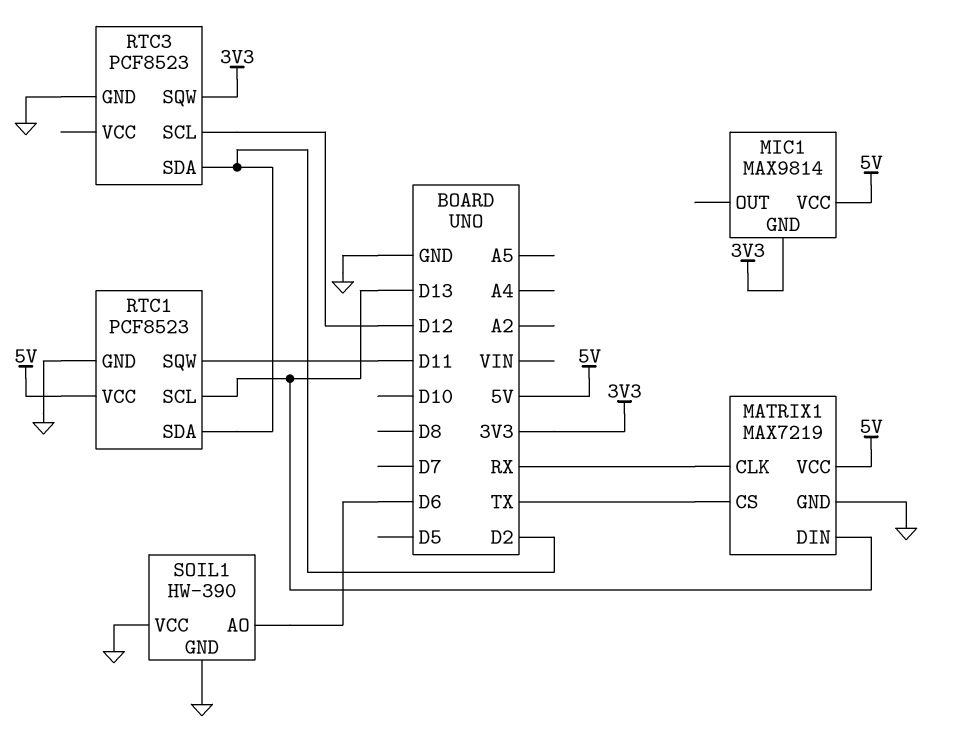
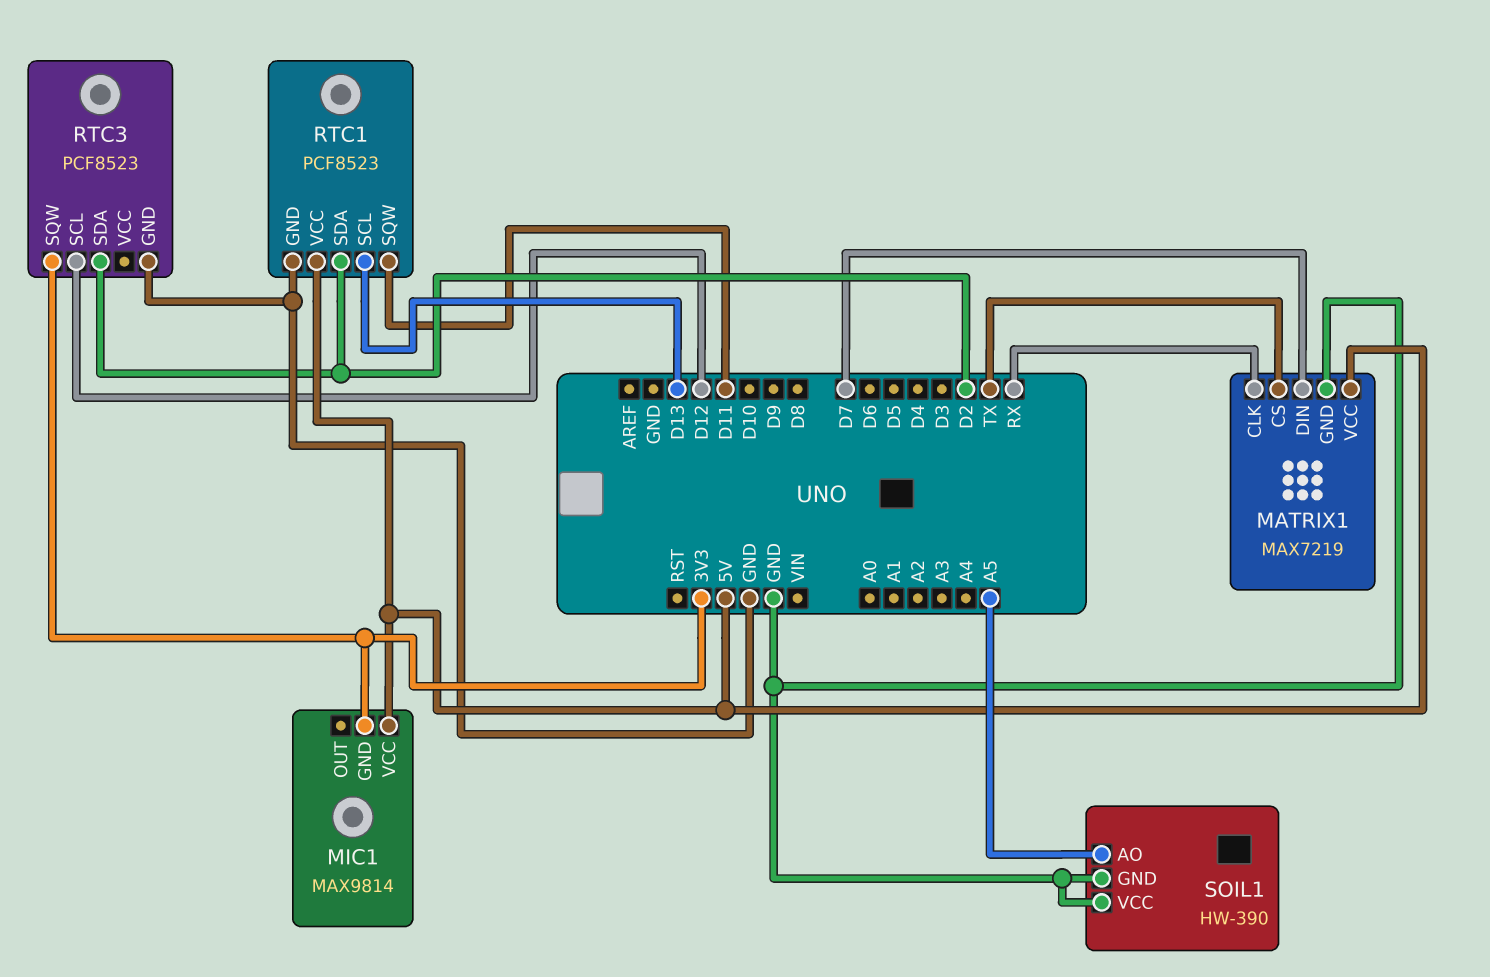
MATRIX1 pin DIN: D13 -> D7
SOIL1 pin AO: D6 -> A5

